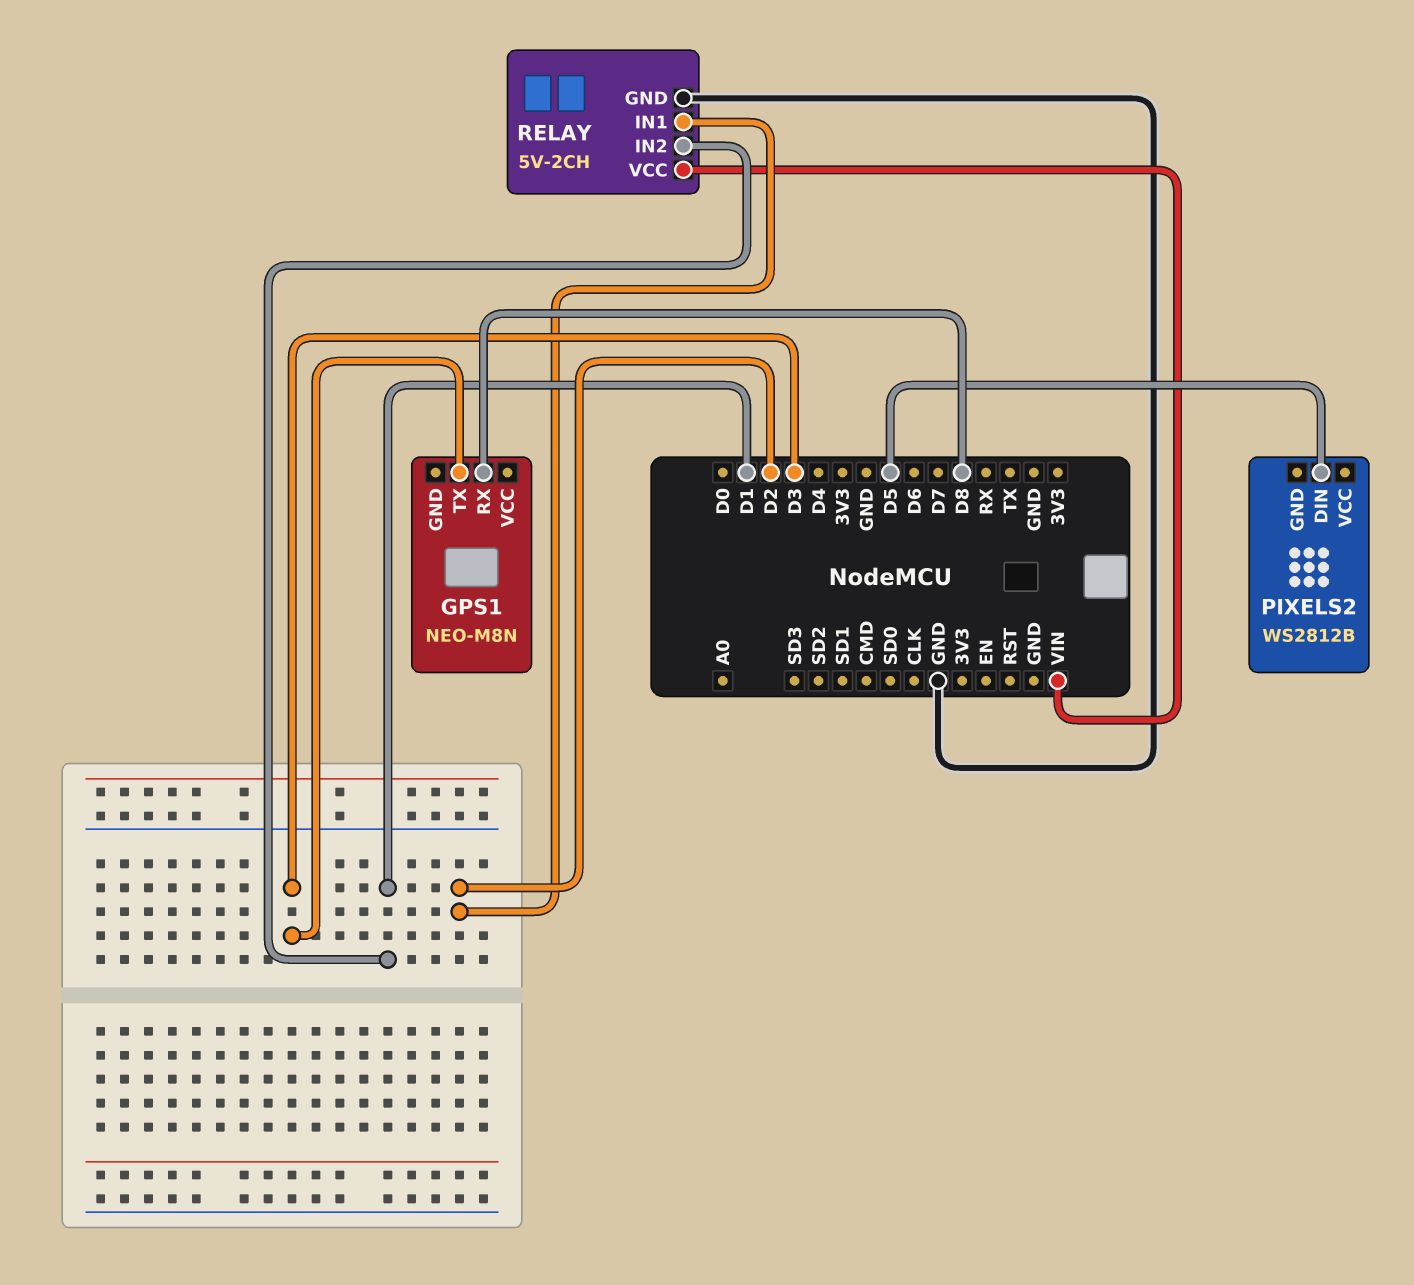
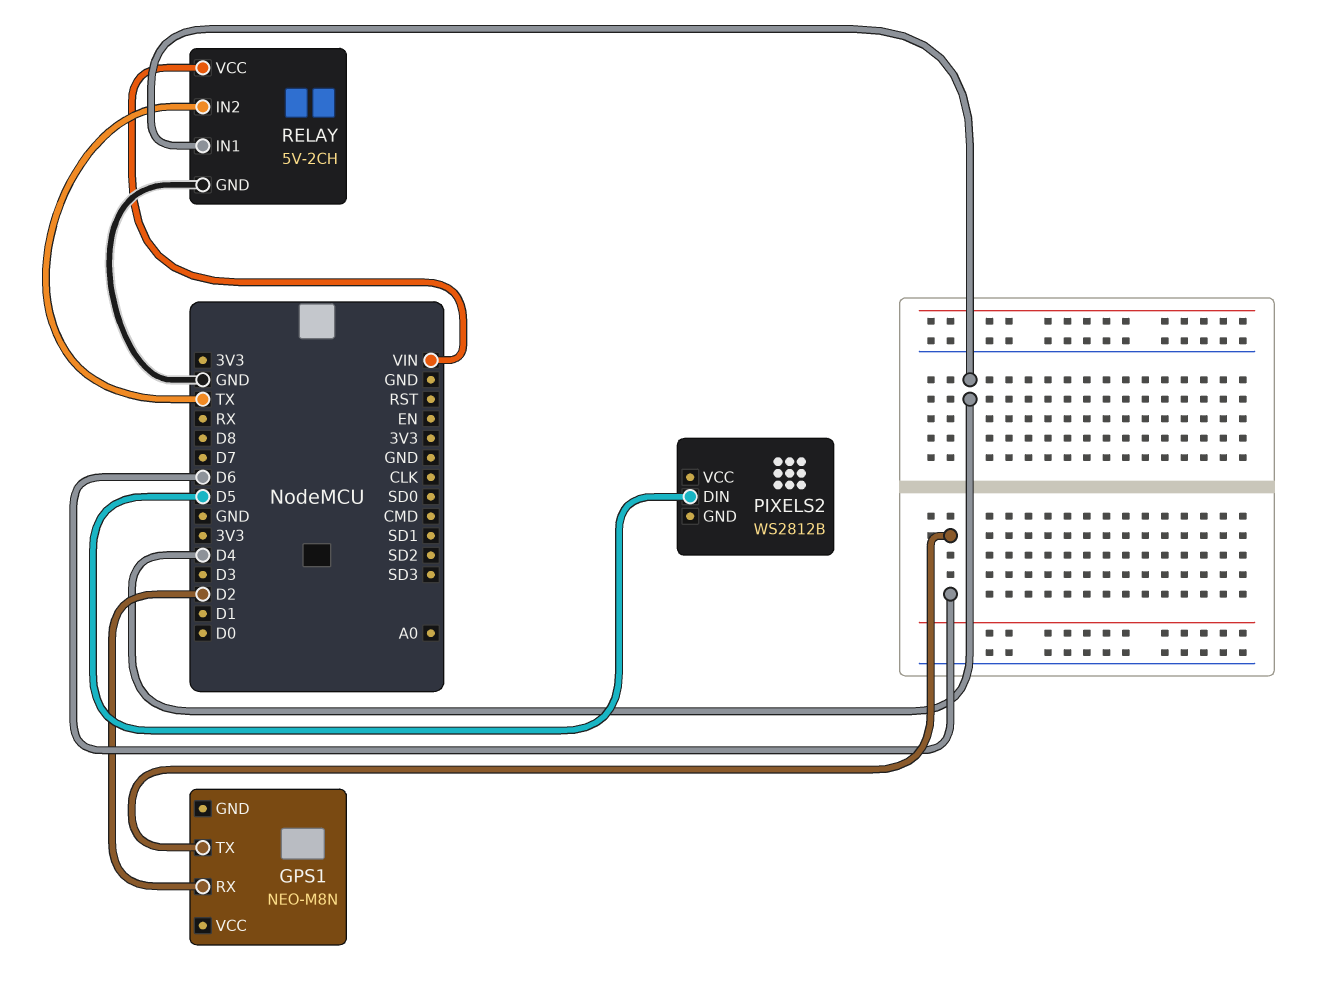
GPS1 pin RX: D8 -> D2
GPS1 pin TX: D3 -> D6
RELAY pin IN1: D2 -> D4
RELAY pin IN2: D1 -> TX

